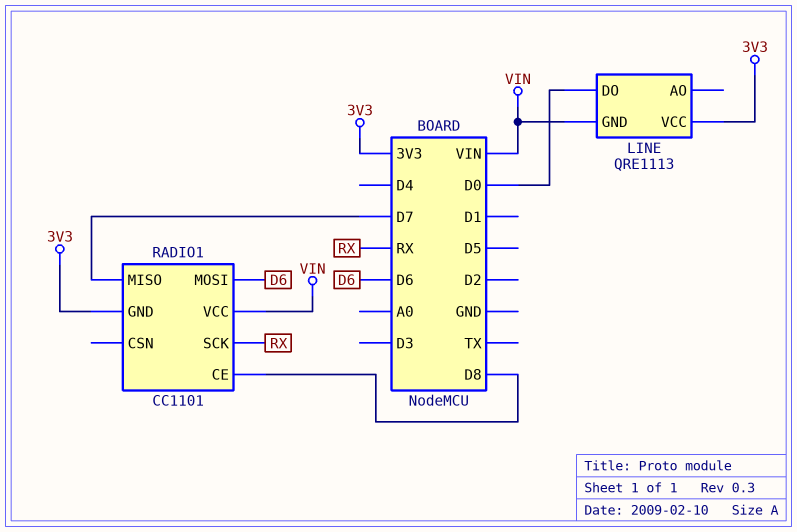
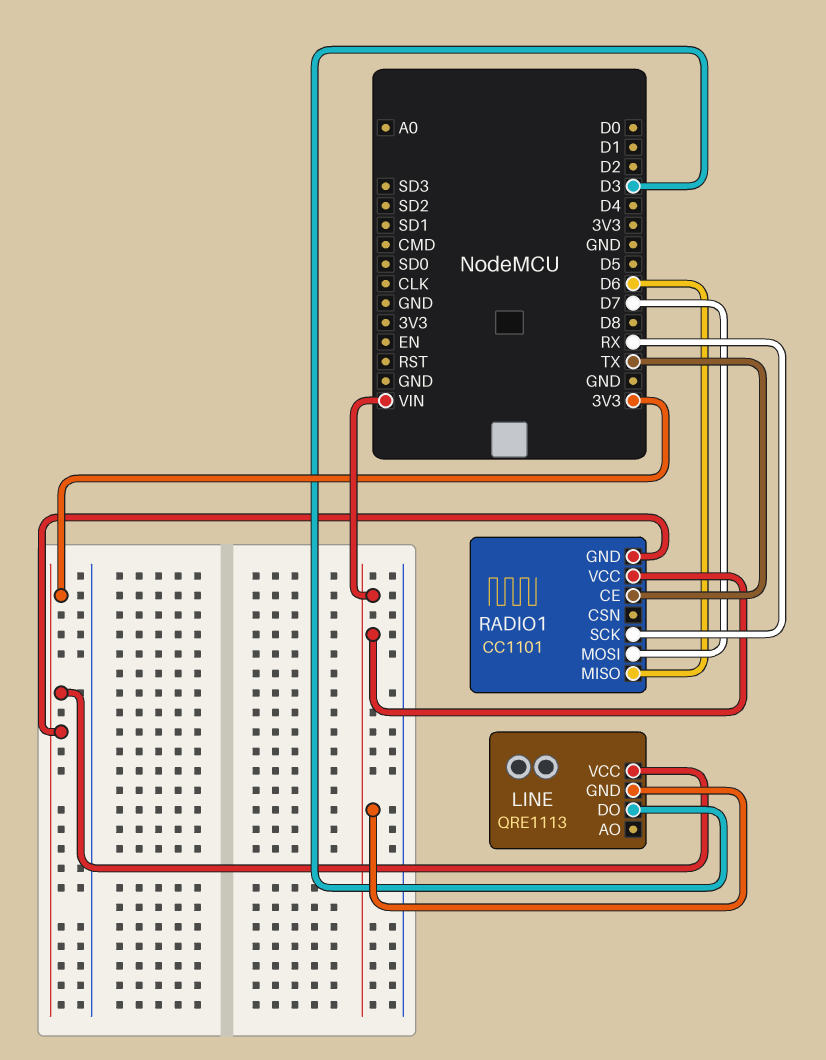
LINE pin DO: D0 -> D3
RADIO1 pin CE: D8 -> TX
RADIO1 pin MISO: D7 -> D6
RADIO1 pin MOSI: D6 -> D7

